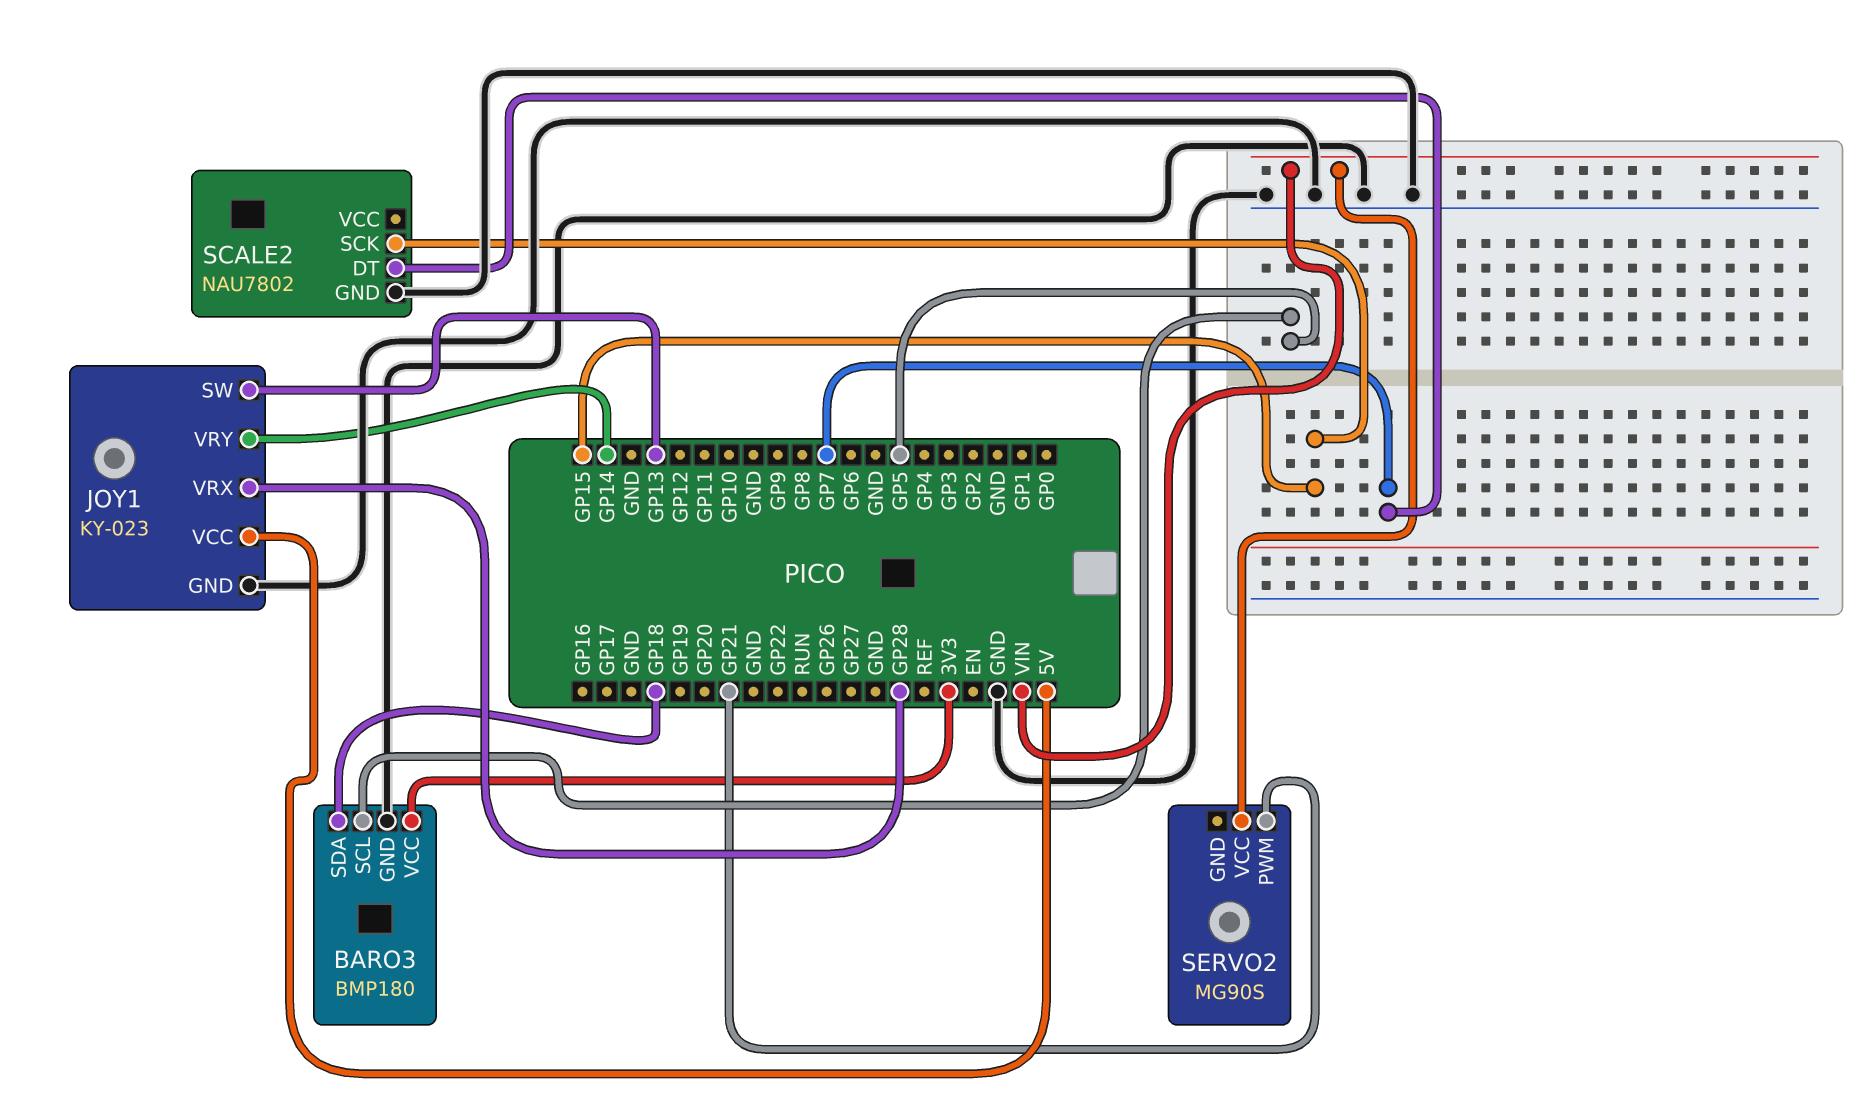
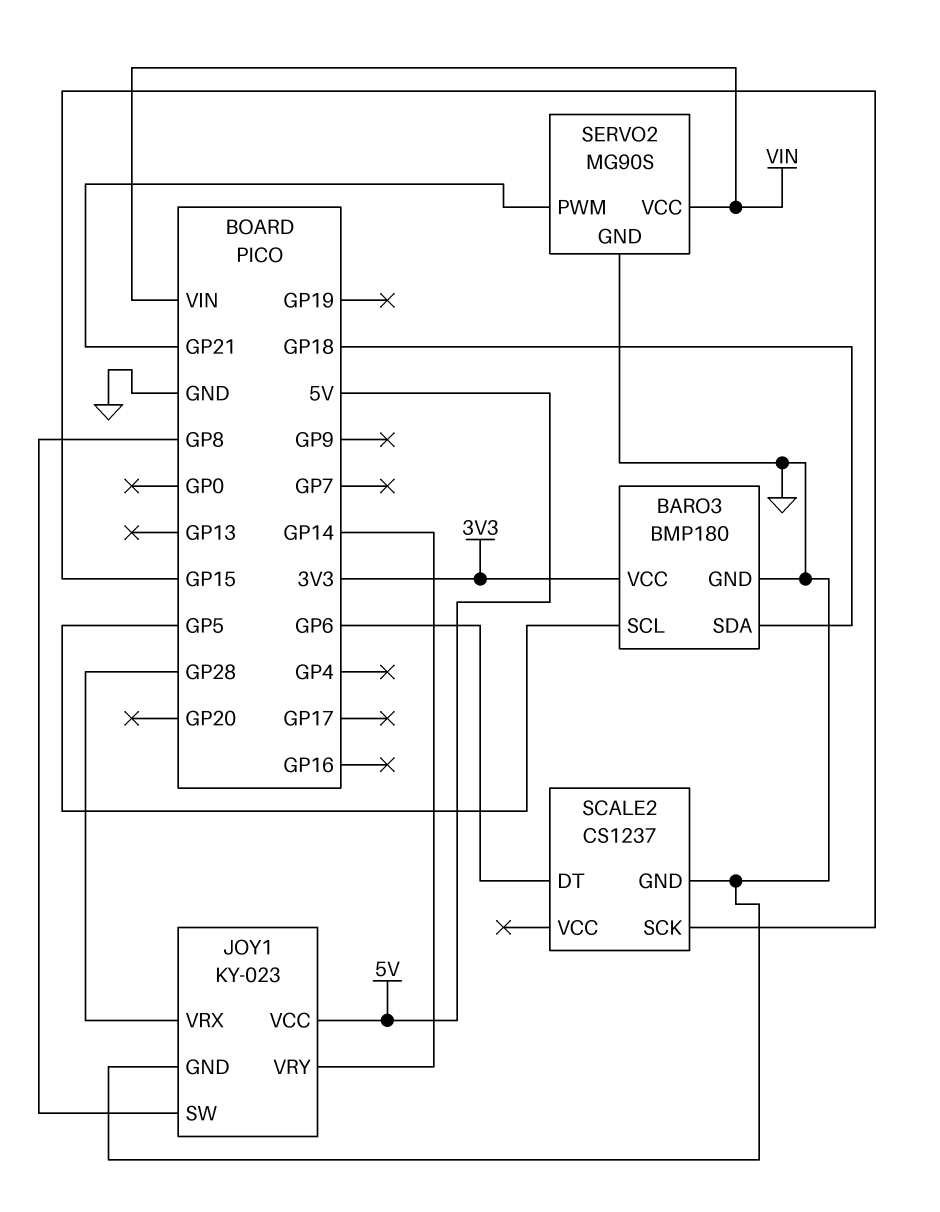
JOY1 pin SW: GP13 -> GP8
SCALE2: NAU7802 -> CS1237
SCALE2 pin DT: GP7 -> GP6
SERVO2 pin GND: none -> GND

